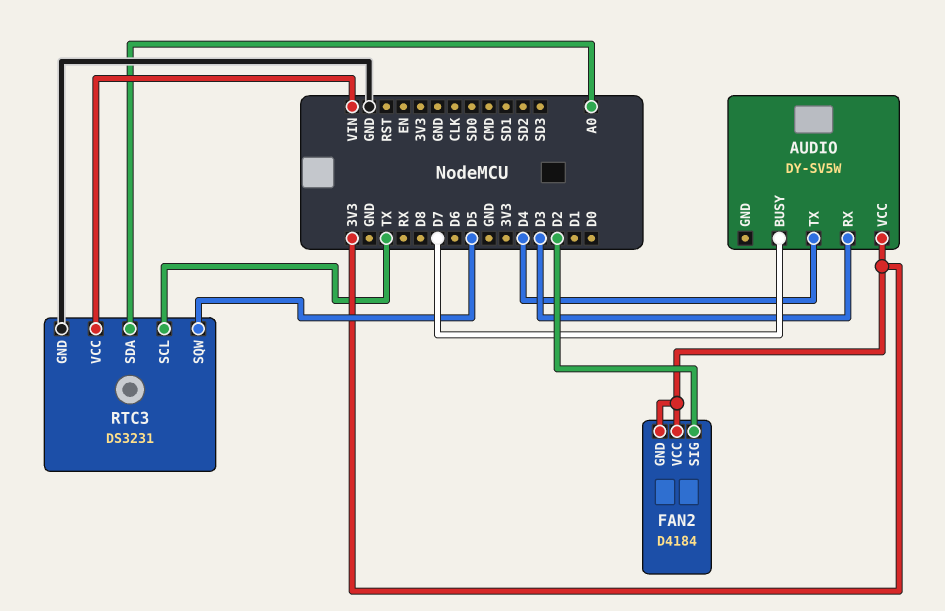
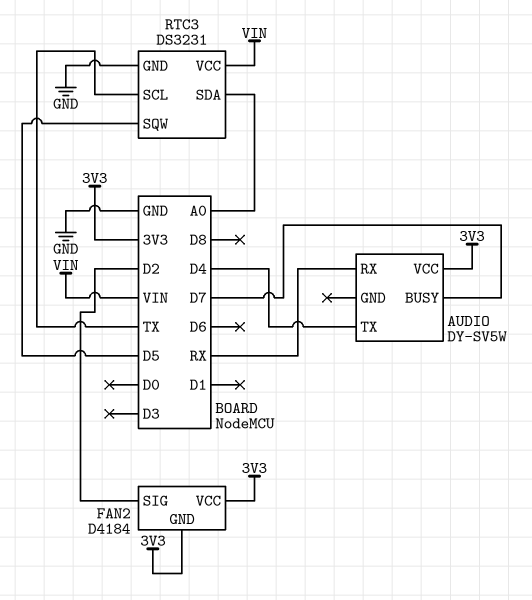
AUDIO pin RX: D3 -> RX

